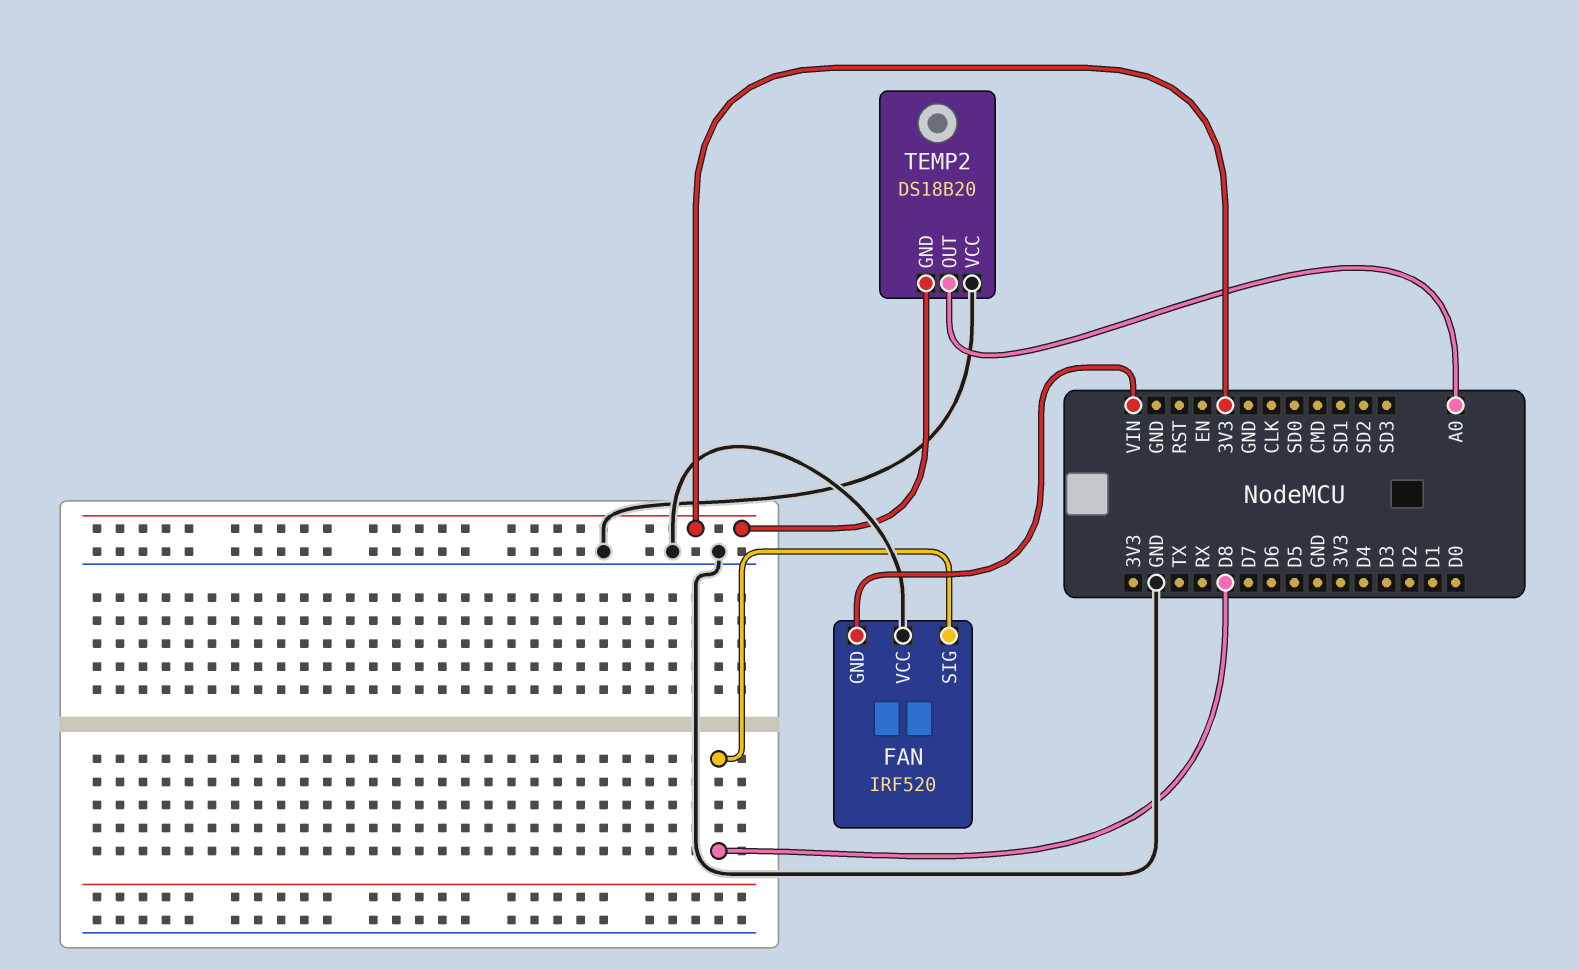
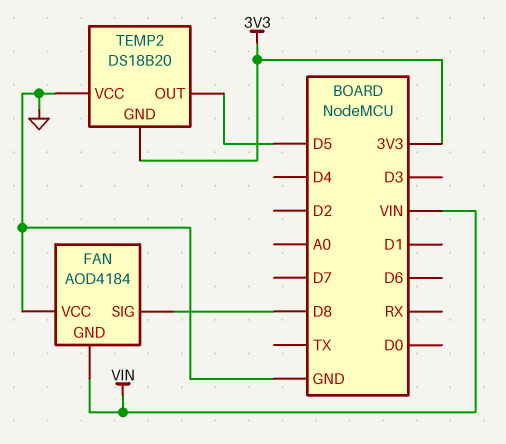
FAN: IRF520 -> AOD4184
TEMP2 pin OUT: A0 -> D5

